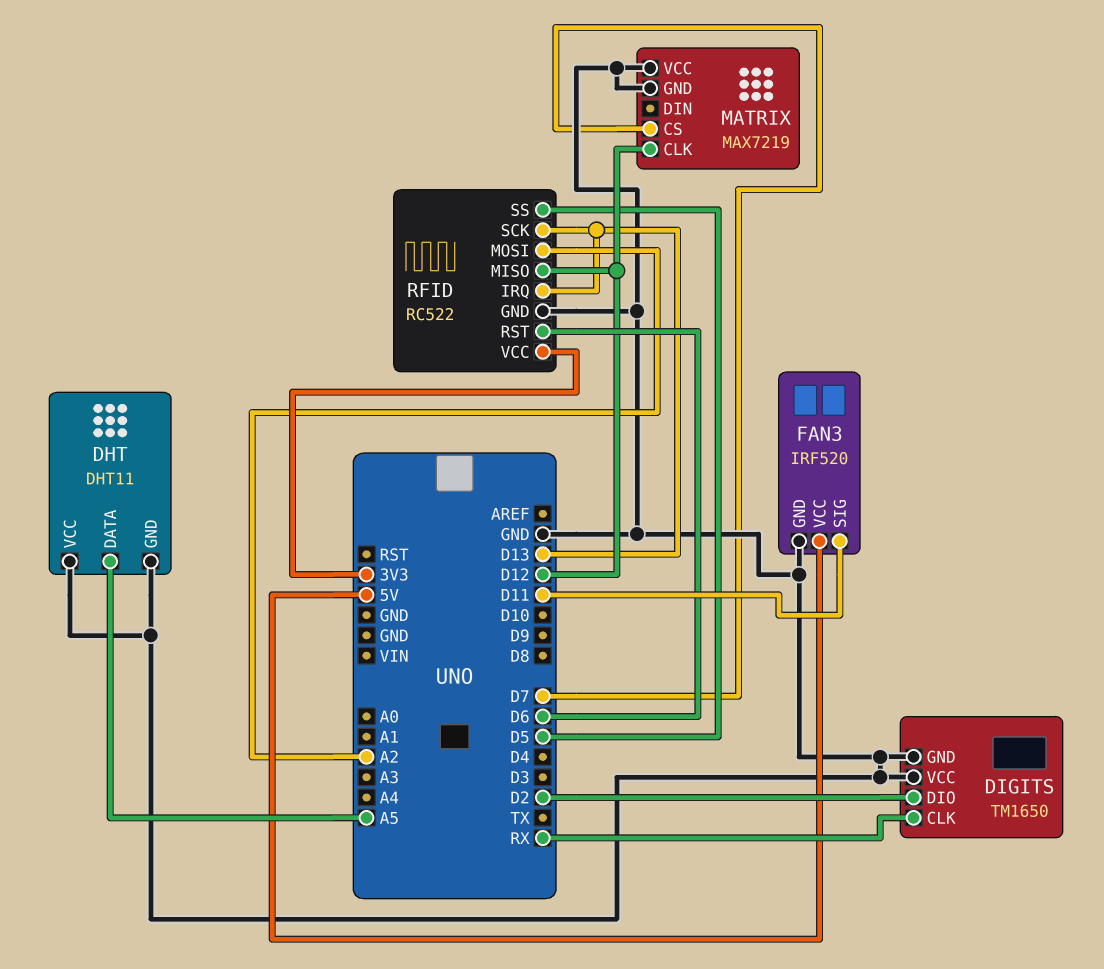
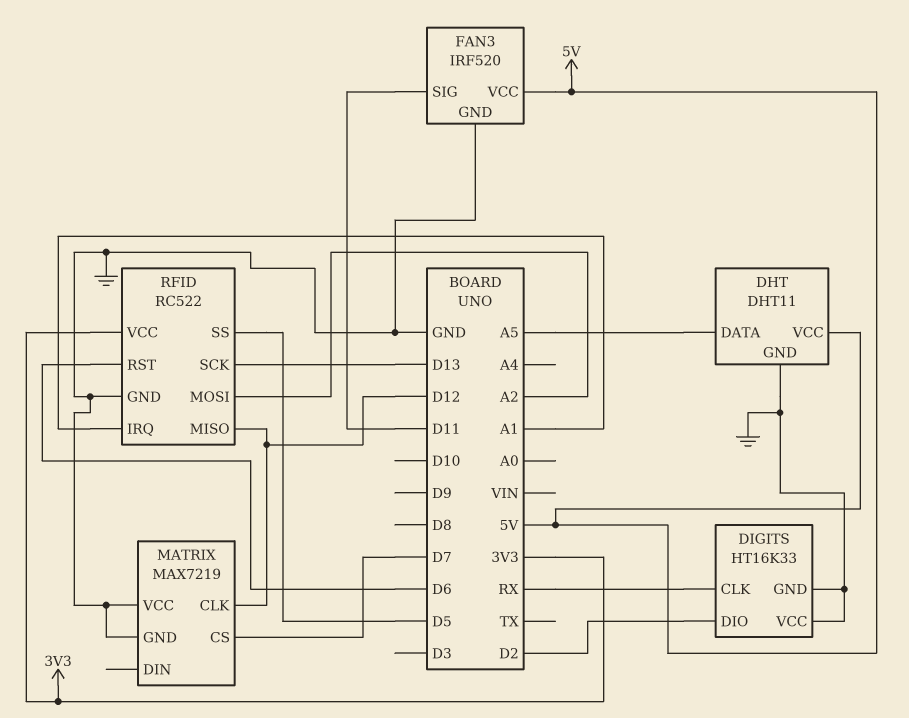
DHT pin VCC: GND -> 5V
DIGITS: TM1650 -> HT16K33
RFID pin IRQ: D13 -> A1

